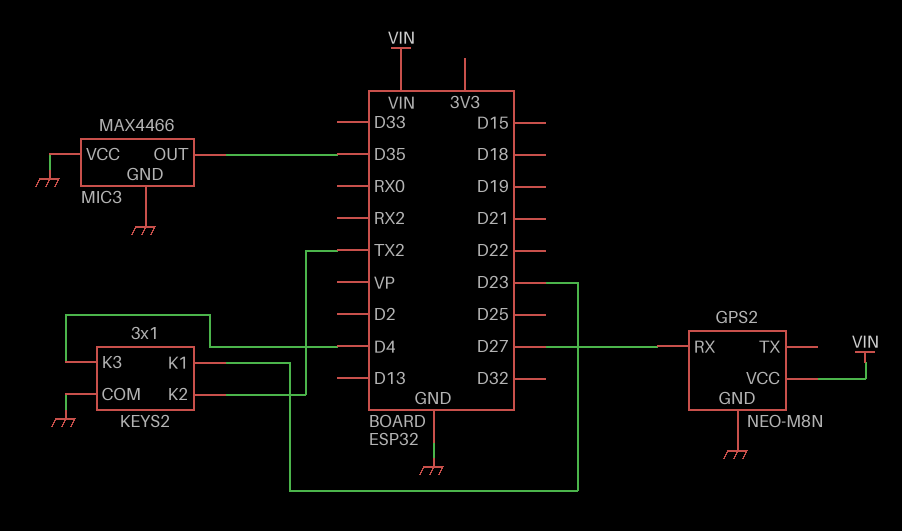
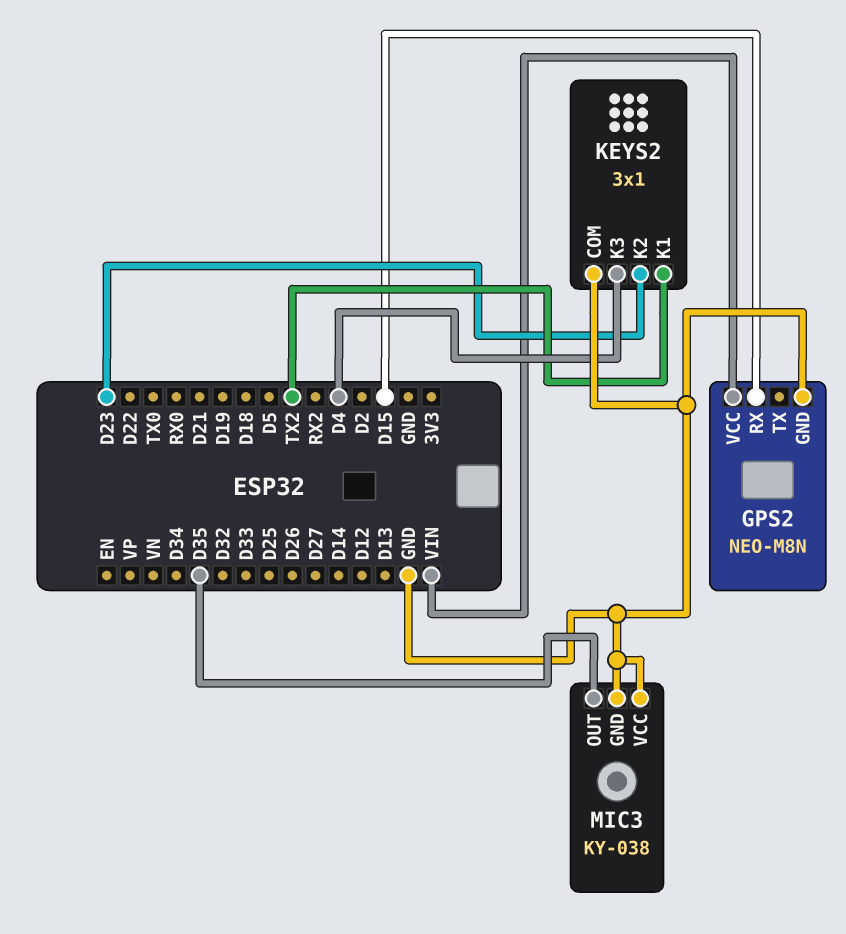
GPS2 pin RX: D27 -> D15
KEYS2 pin K1: D23 -> TX2
KEYS2 pin K2: TX2 -> D23
MIC3: MAX4466 -> KY-038

